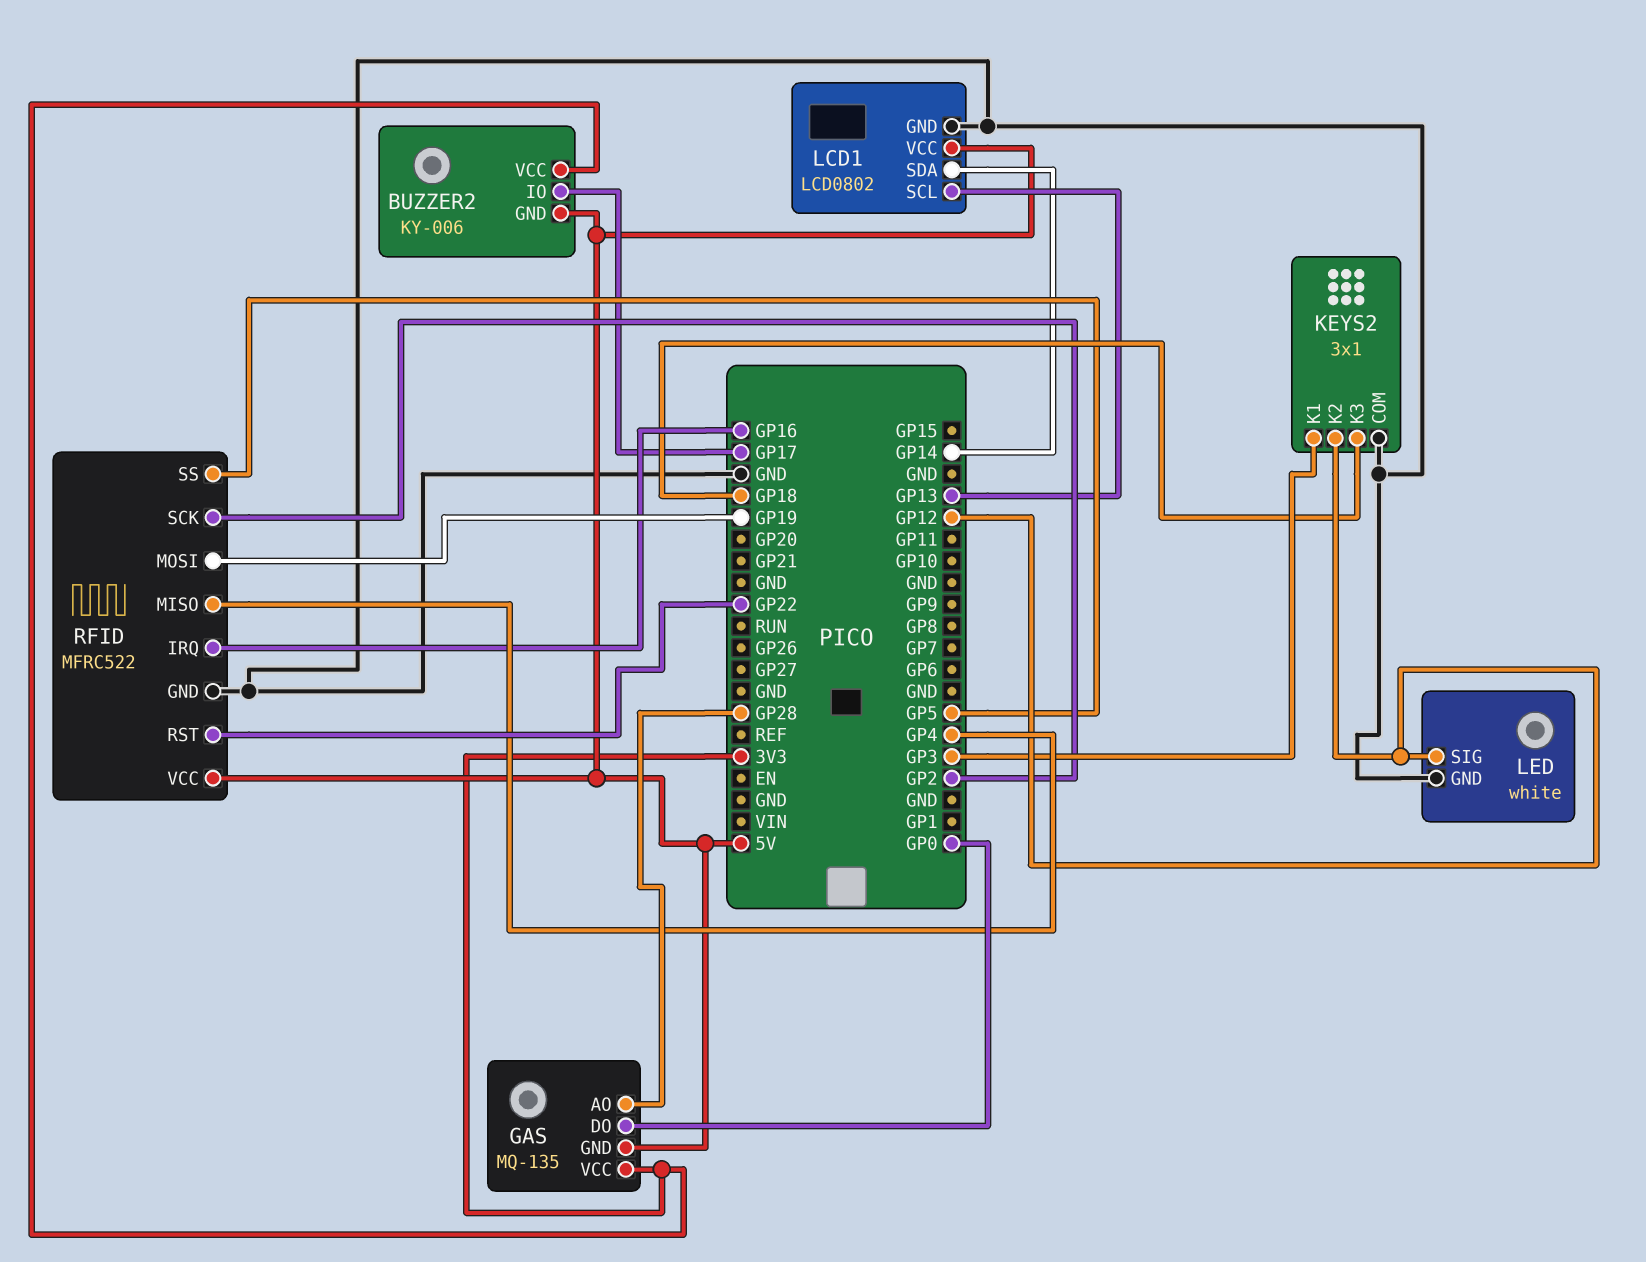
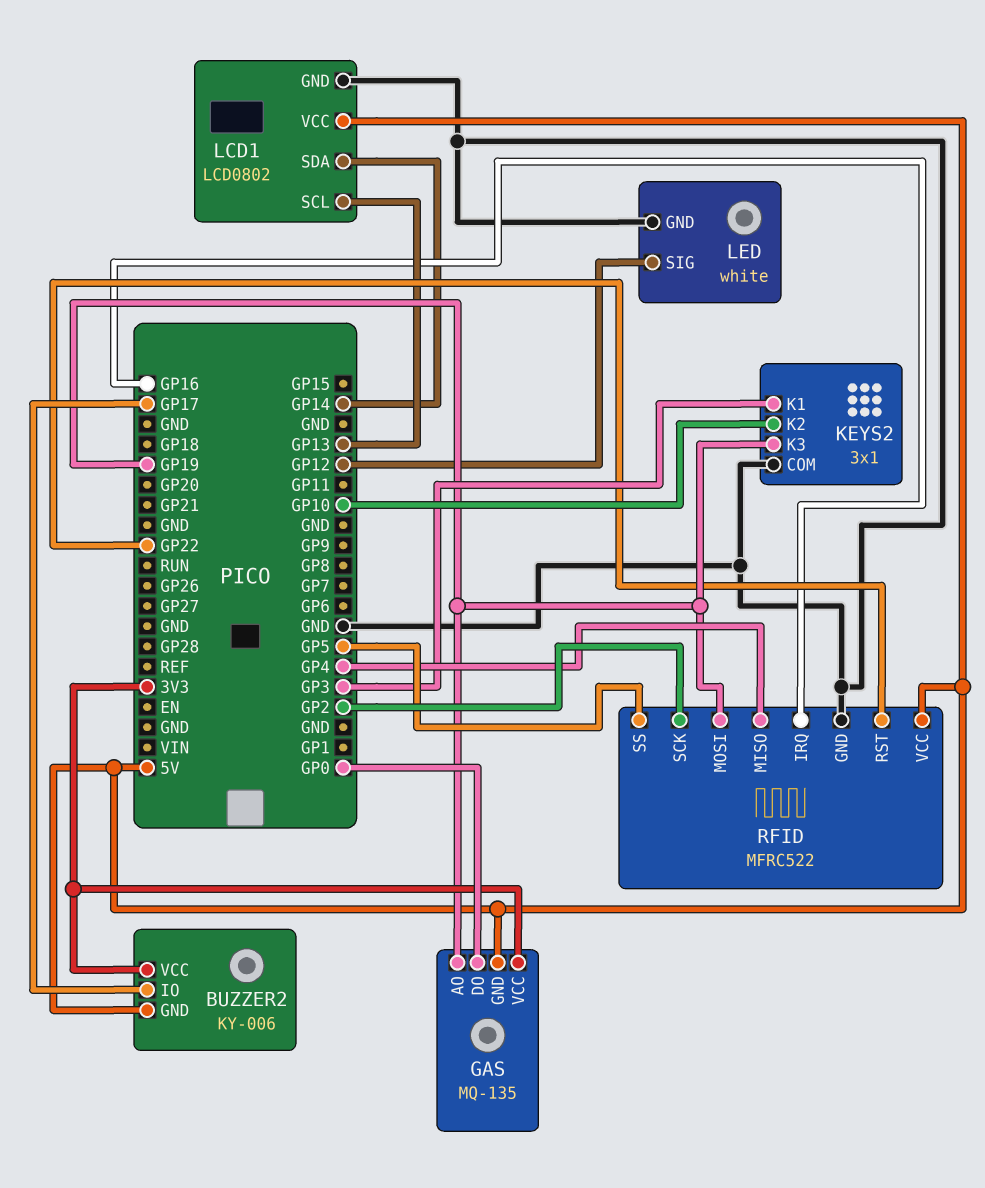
GAS pin AO: GP28 -> GP19
KEYS2 pin K2: GP12 -> GP10
KEYS2 pin K3: GP18 -> GP19

